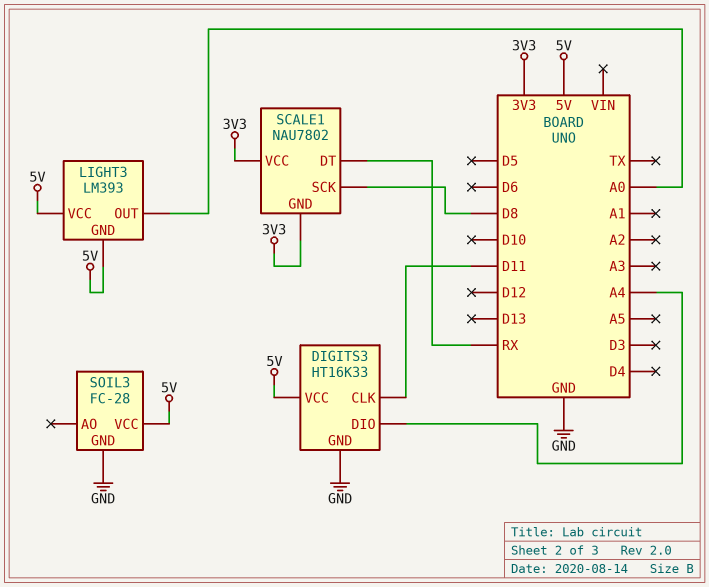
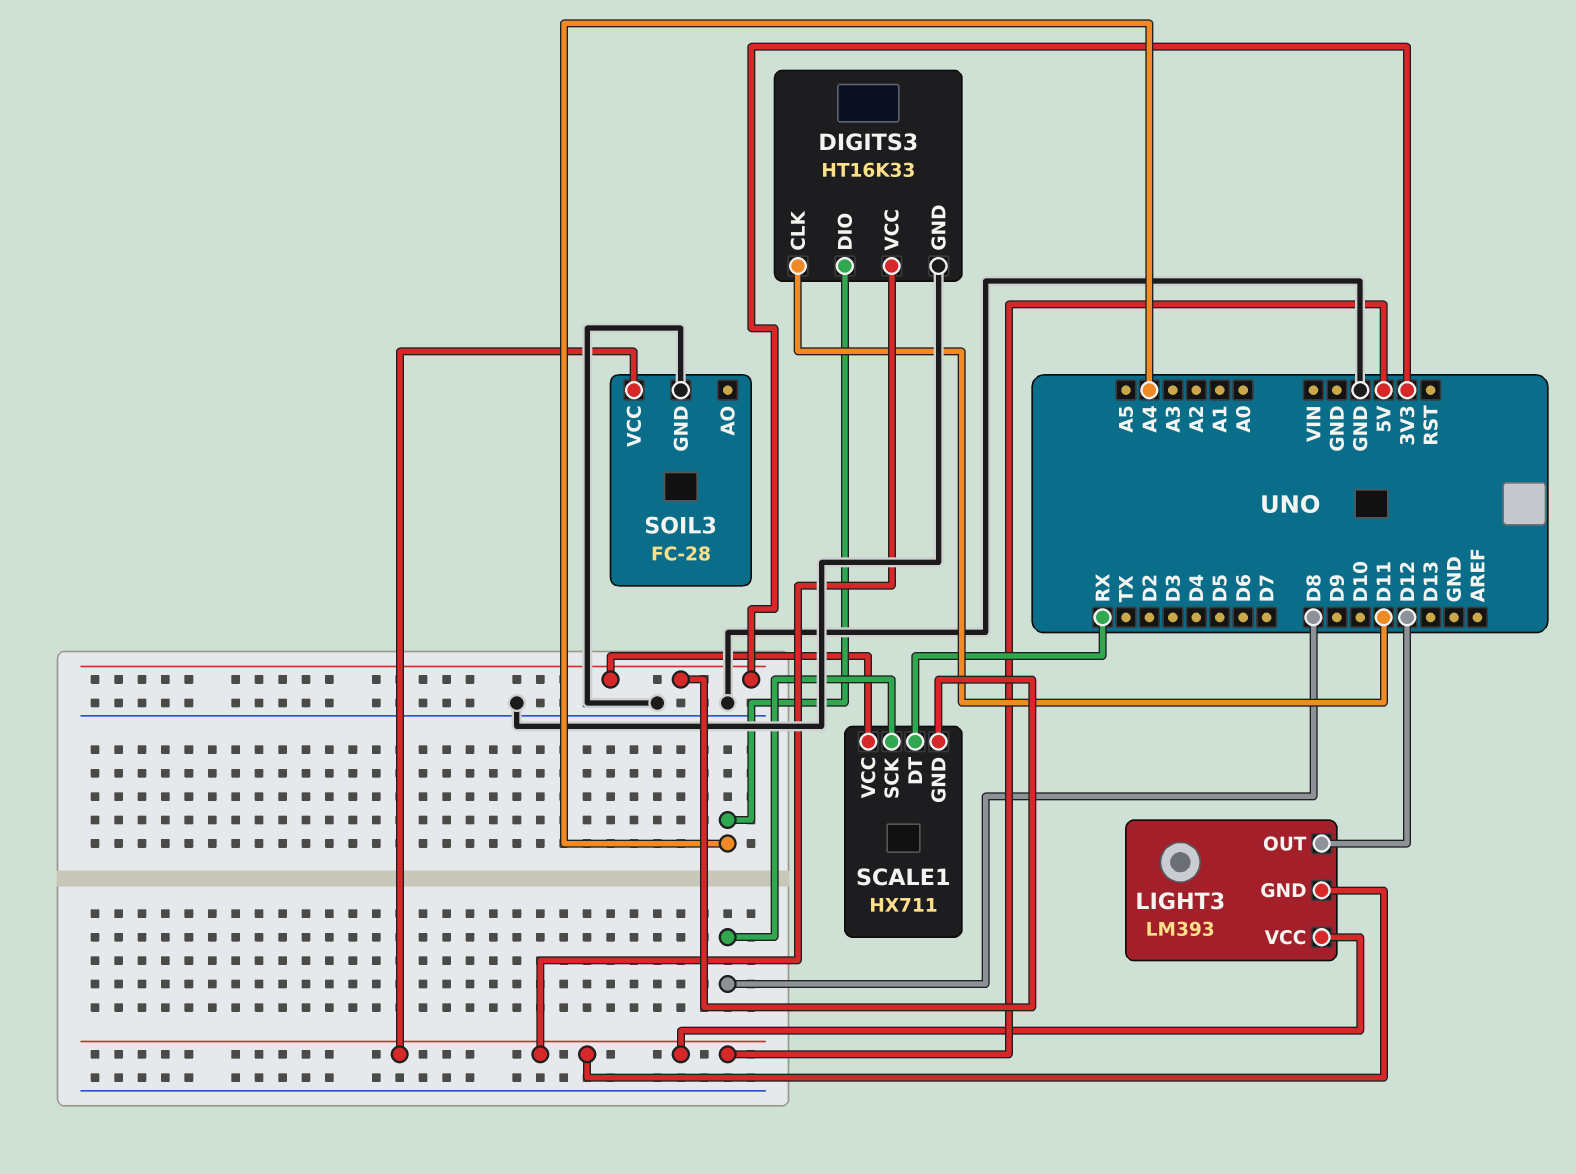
LIGHT3 pin OUT: A0 -> D12
SCALE1: NAU7802 -> HX711

